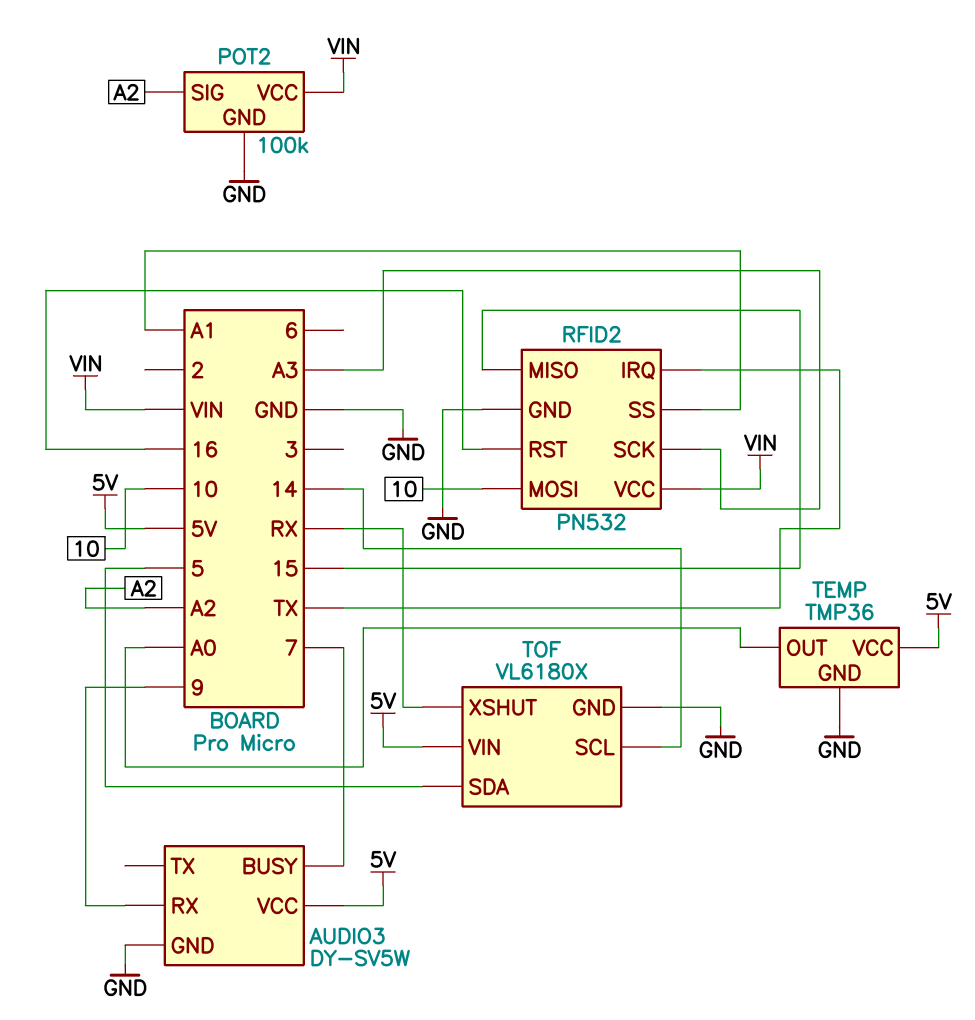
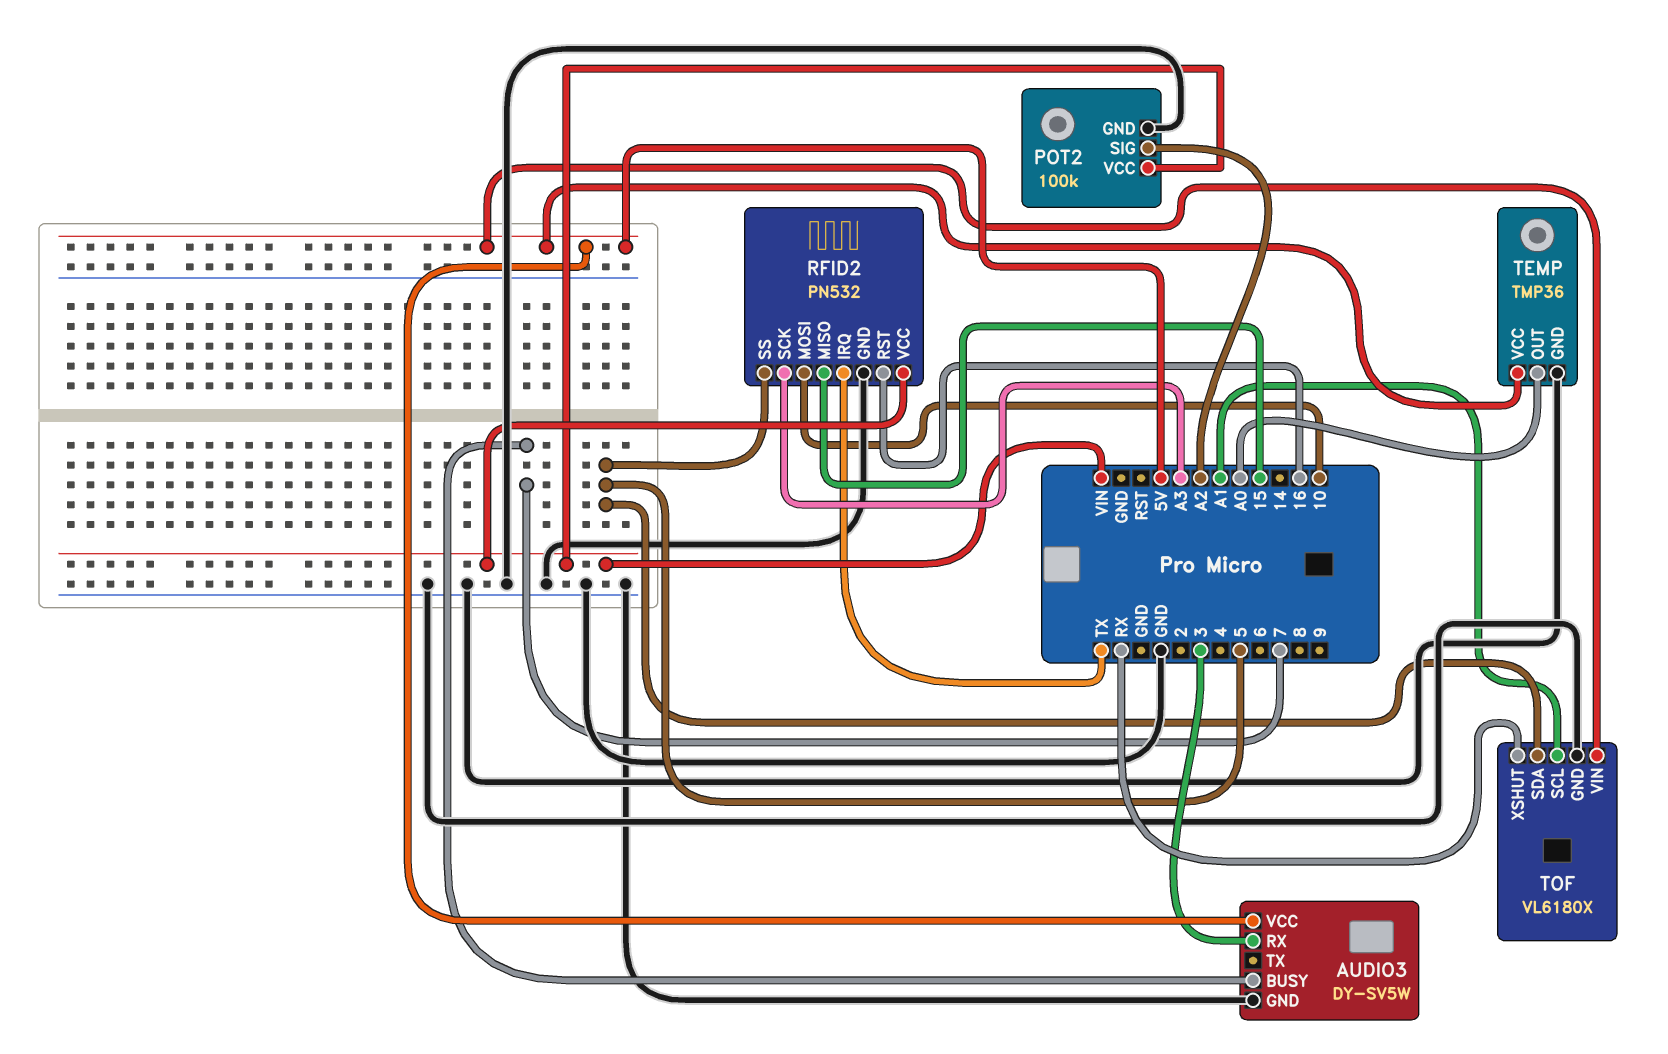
AUDIO3 pin RX: 9 -> 3
RFID2 pin SS: A1 -> 5
TOF pin SCL: 14 -> A1

